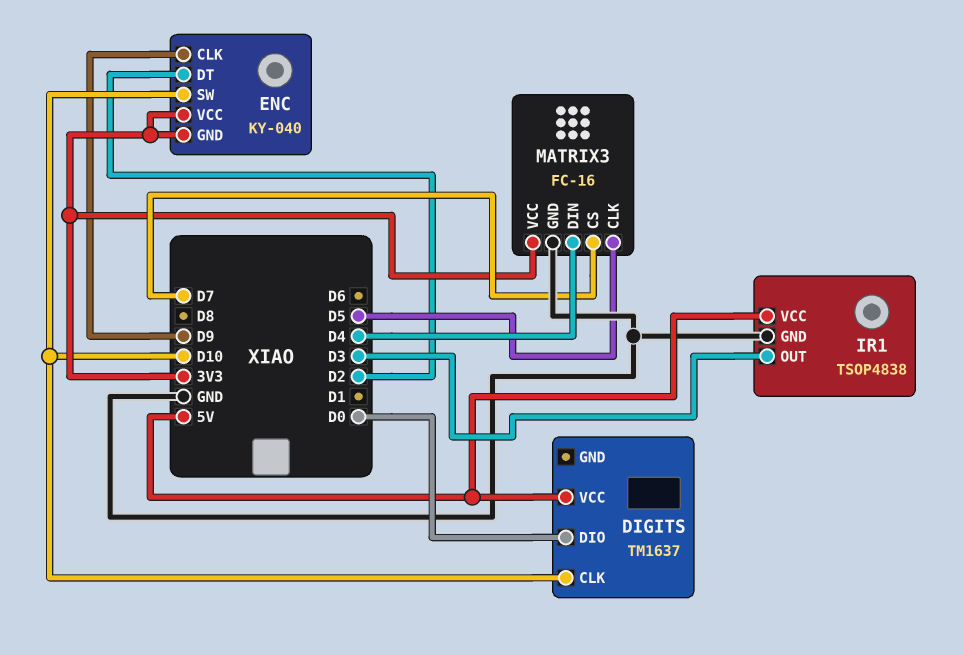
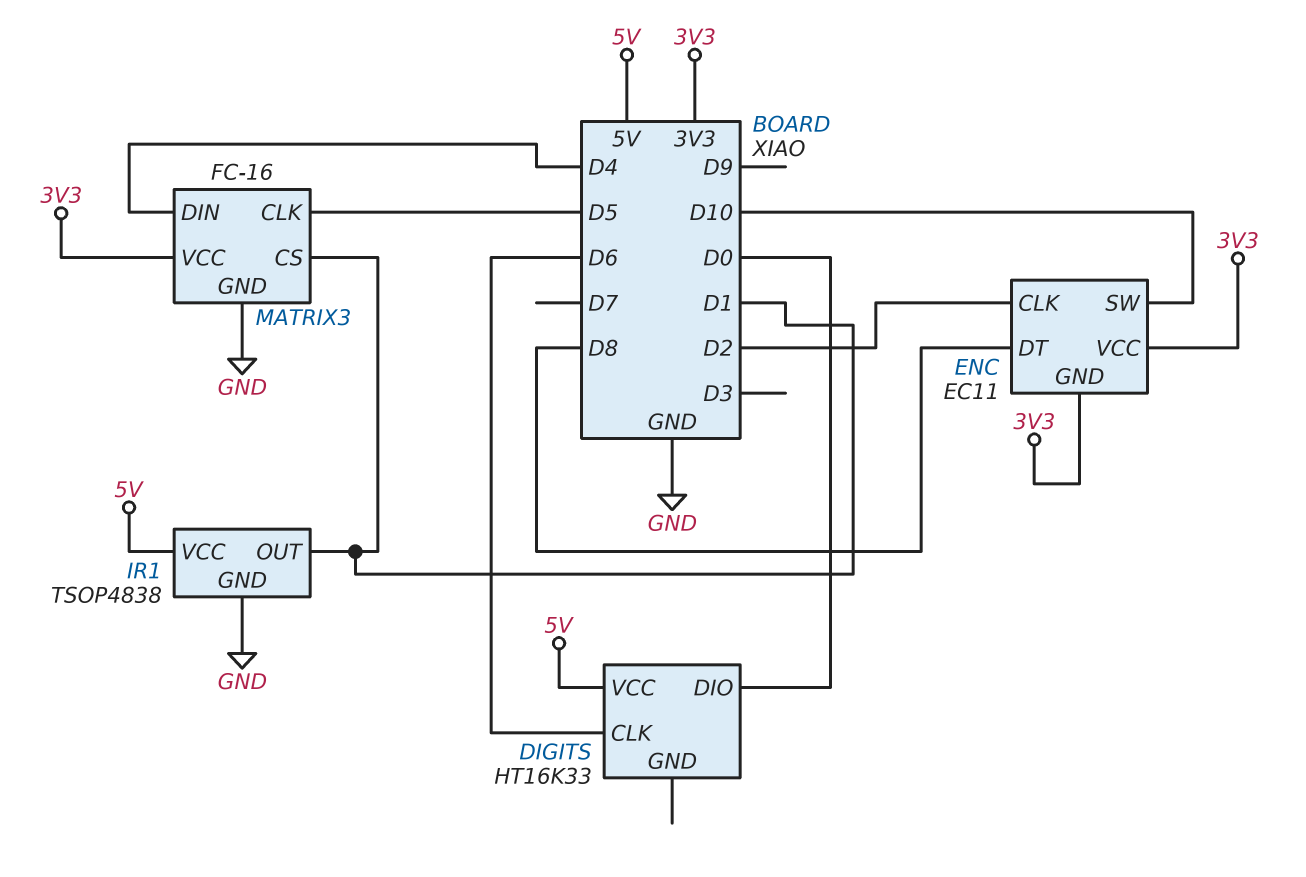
DIGITS: TM1637 -> HT16K33
DIGITS pin CLK: D10 -> D6
ENC: KY-040 -> EC11
ENC pin CLK: D9 -> D2
ENC pin DT: D2 -> D8
IR1 pin OUT: D3 -> D1
MATRIX3 pin CS: D7 -> D1

